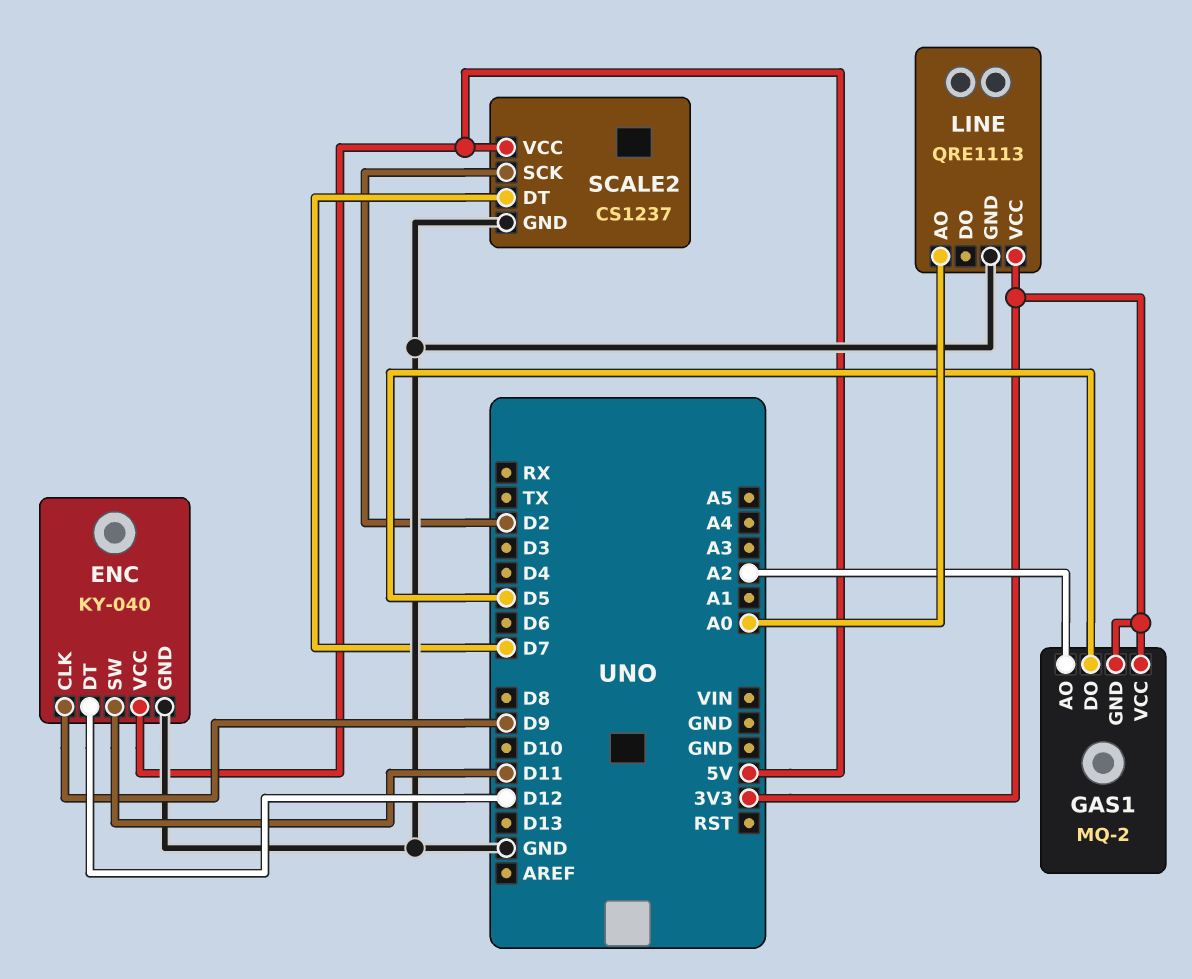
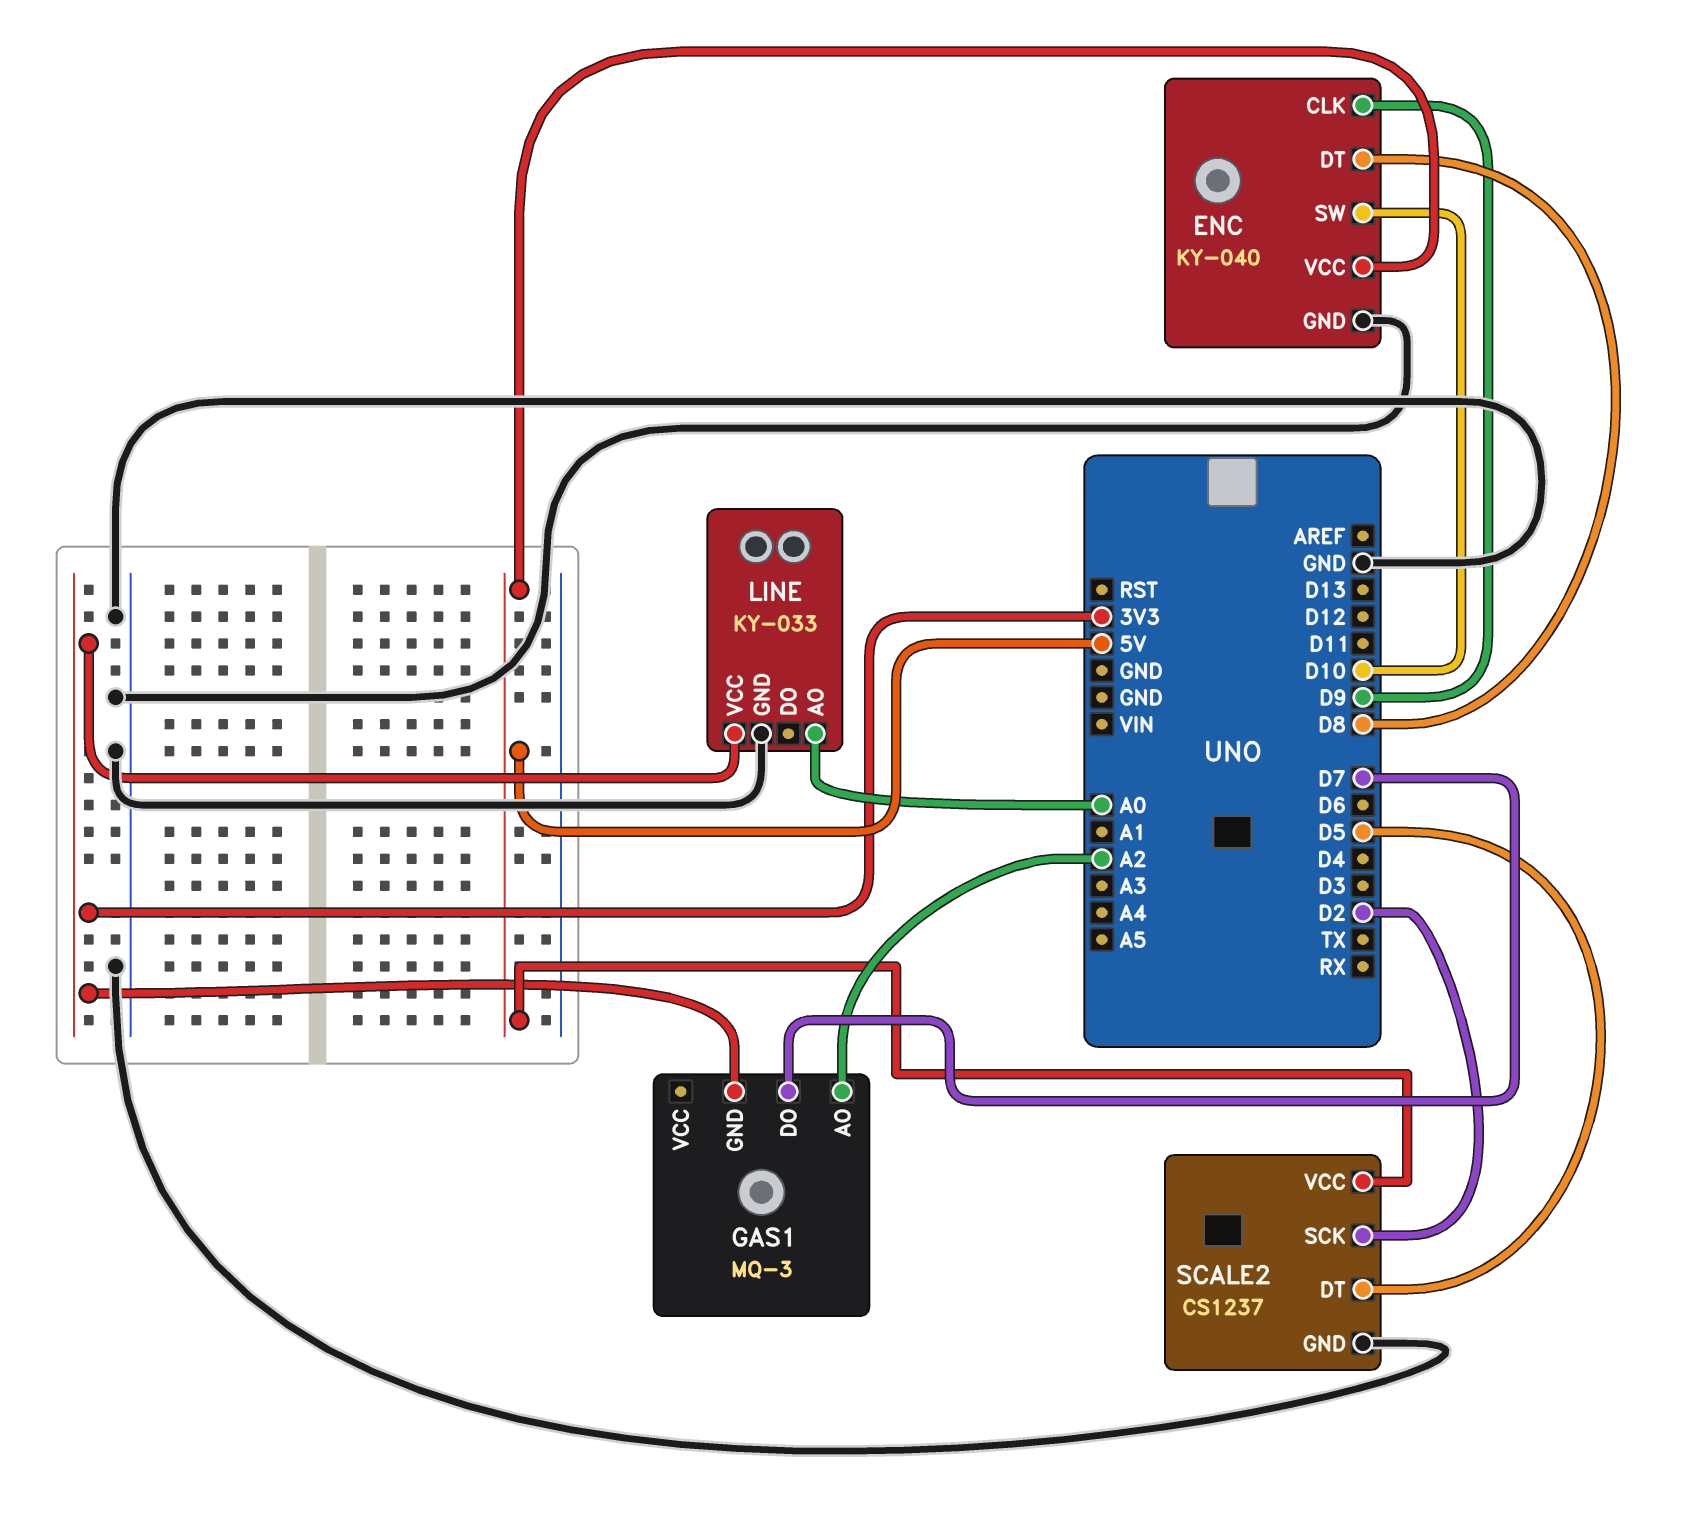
ENC pin DT: D12 -> D8
ENC pin SW: D11 -> D10
GAS1: MQ-2 -> MQ-3
GAS1 pin DO: D5 -> D7
GAS1 pin VCC: 3V3 -> none
LINE: QRE1113 -> KY-033
SCALE2 pin DT: D7 -> D5

